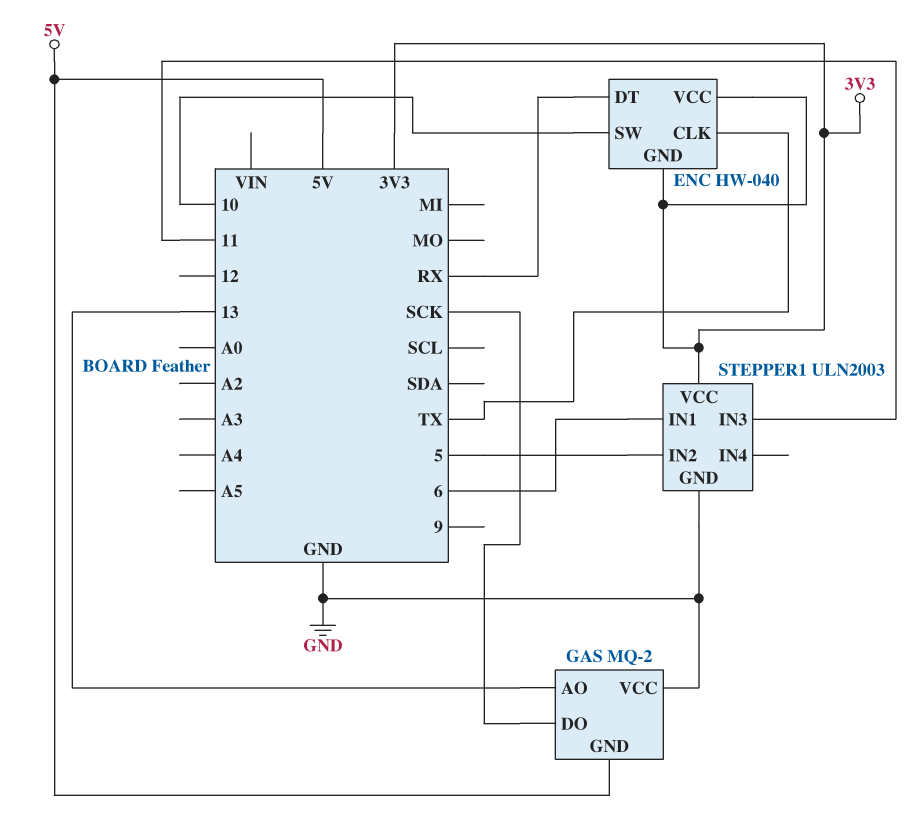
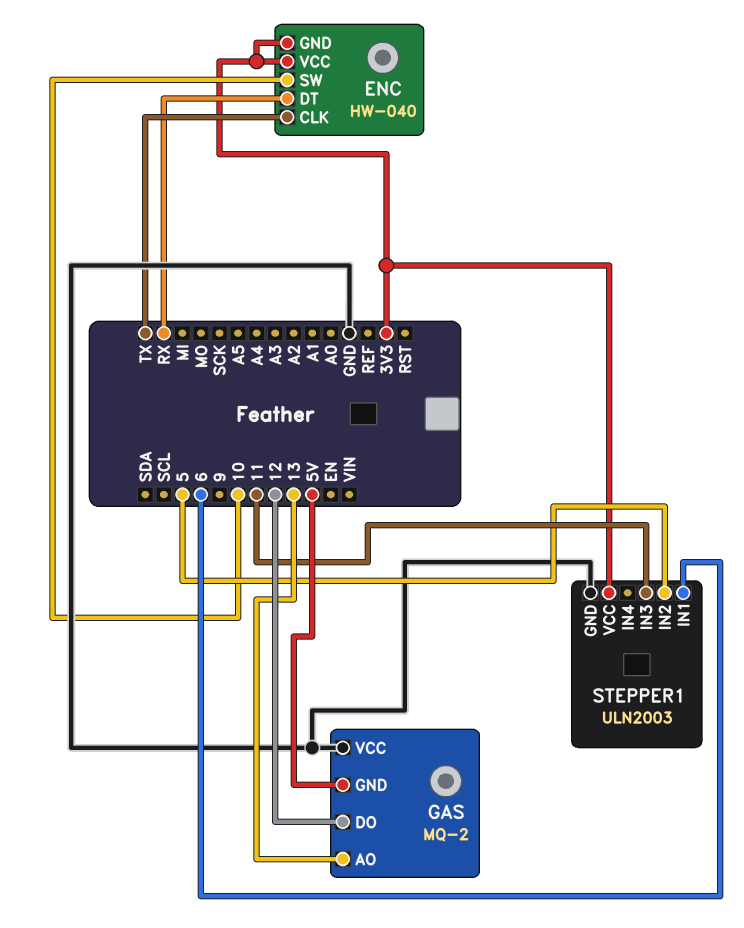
GAS pin DO: SCK -> 12

